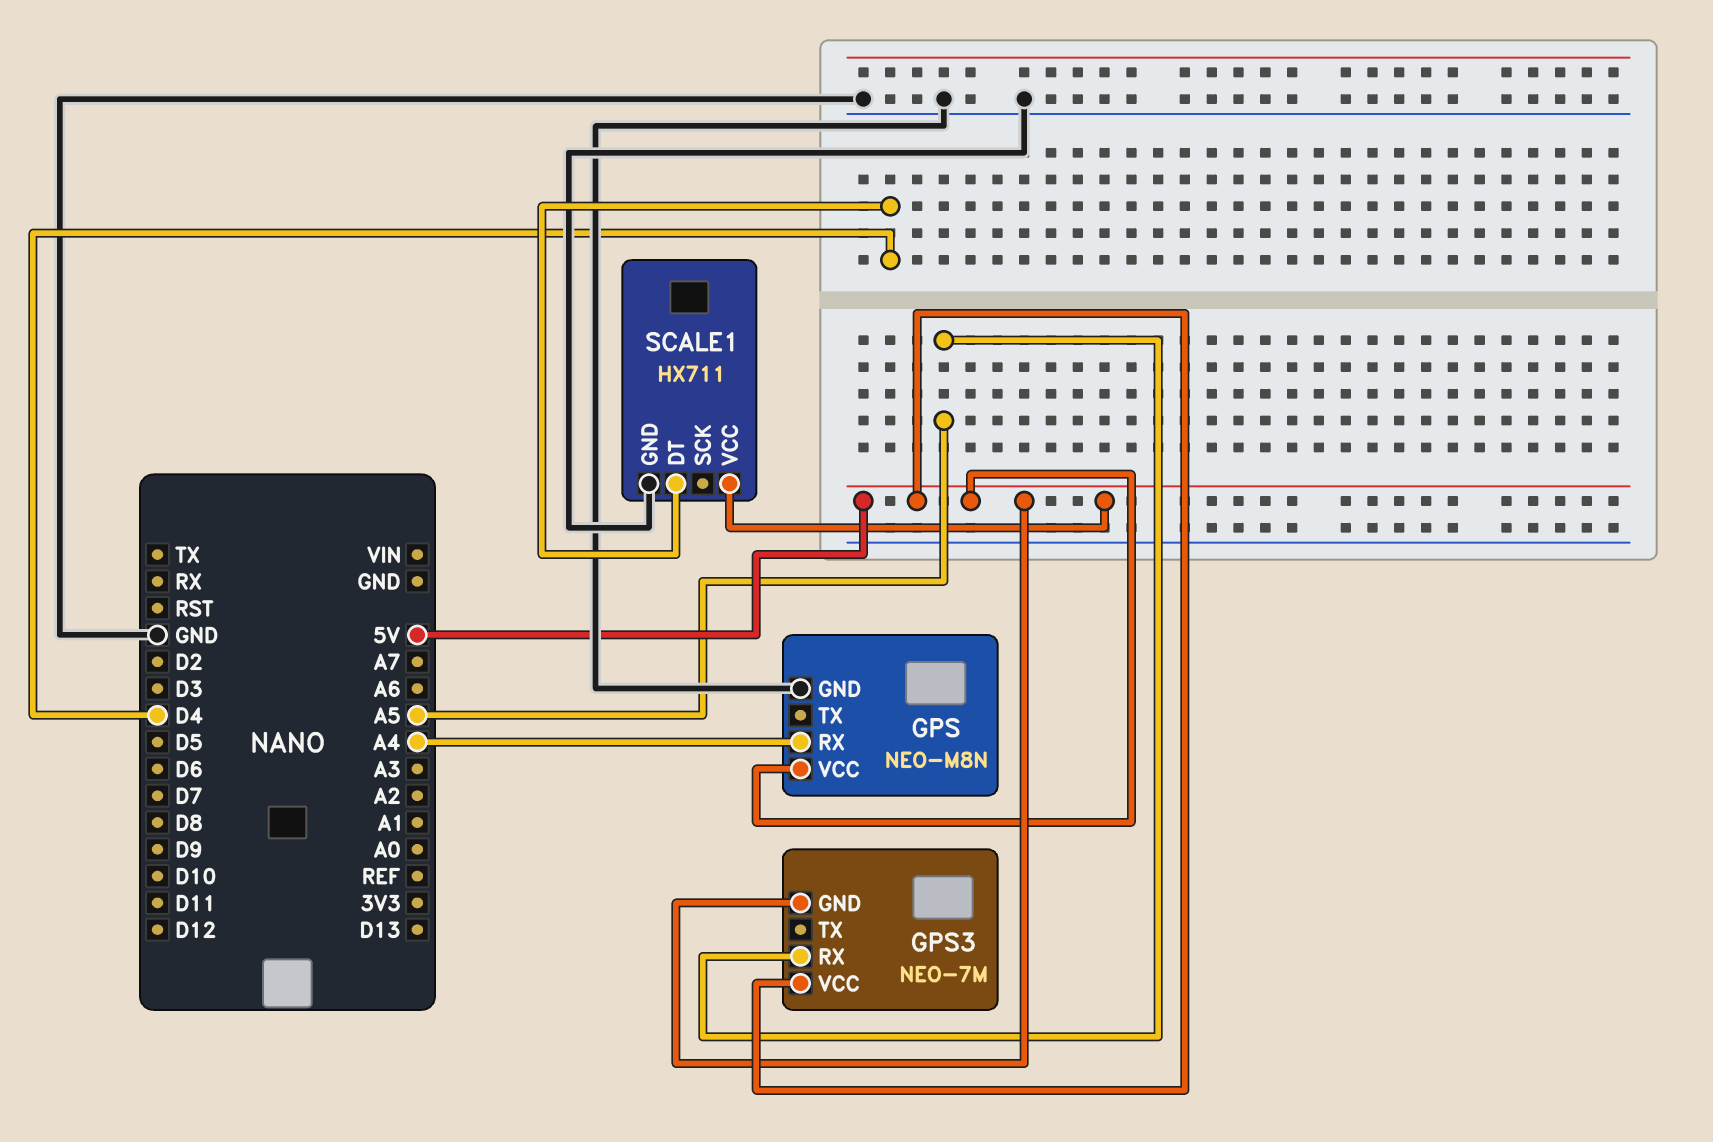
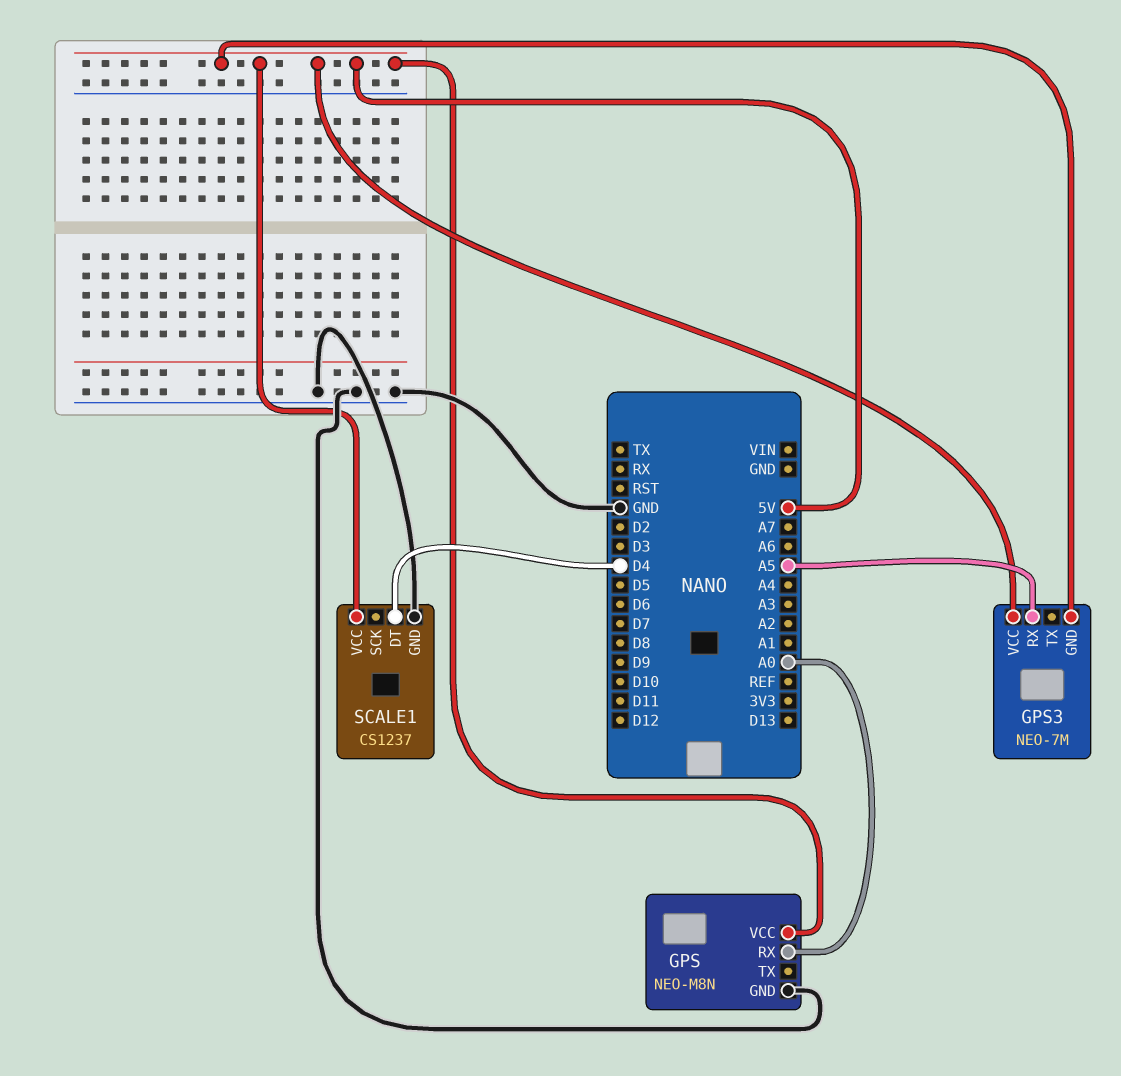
GPS pin RX: A4 -> A0
SCALE1: HX711 -> CS1237

